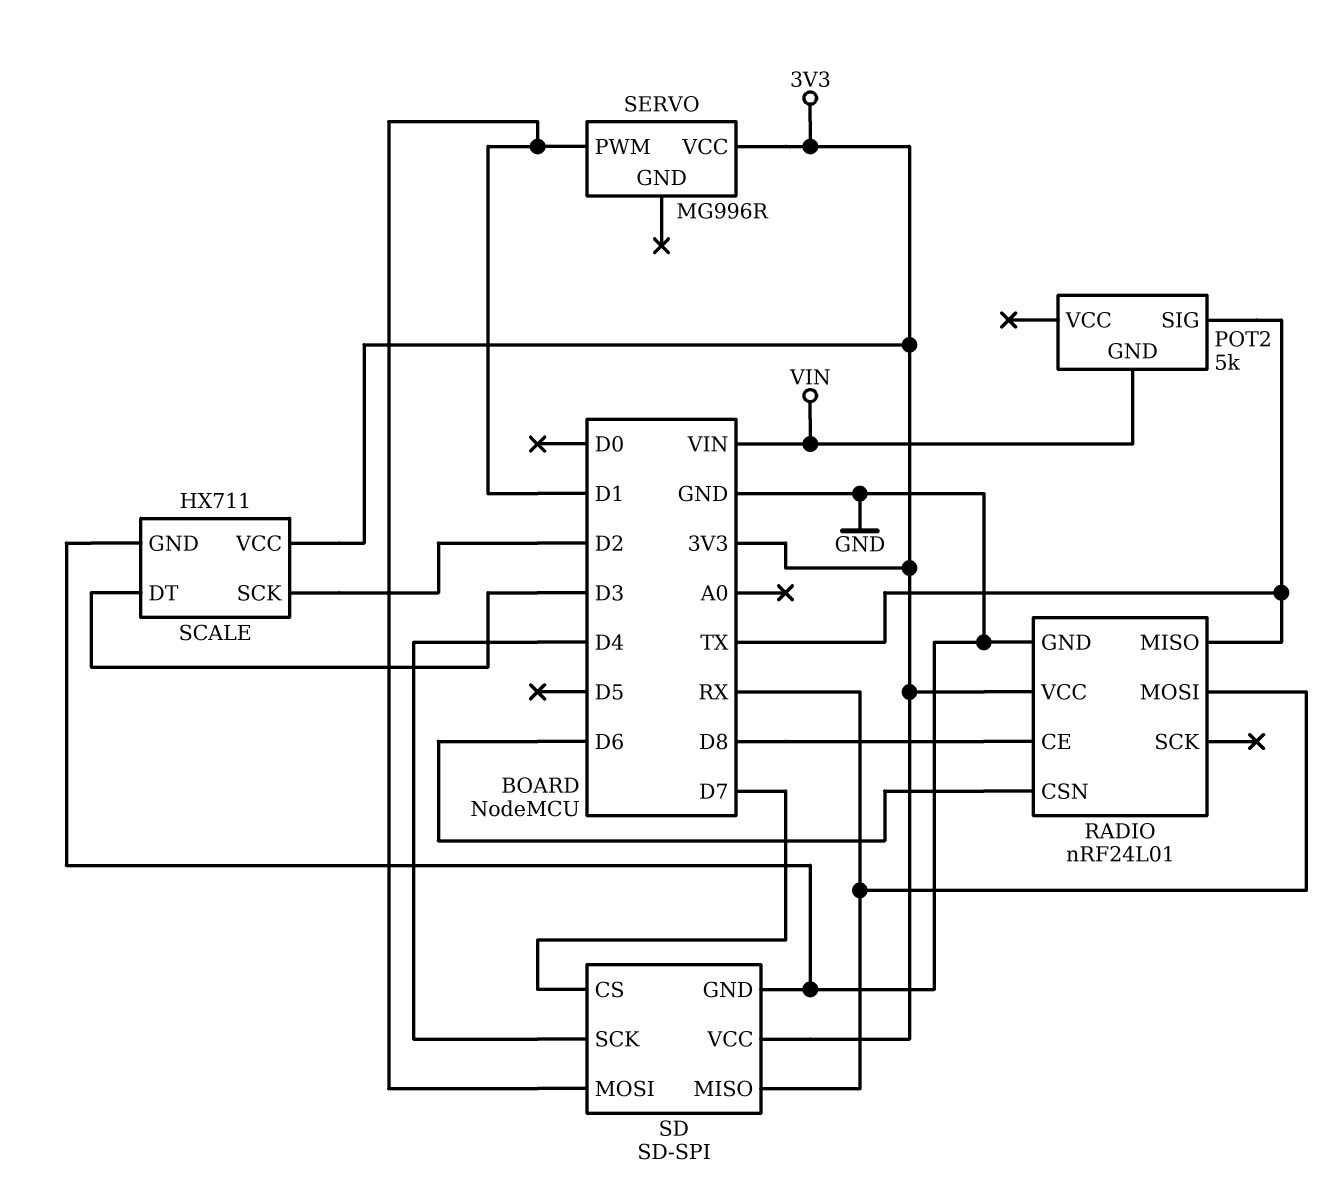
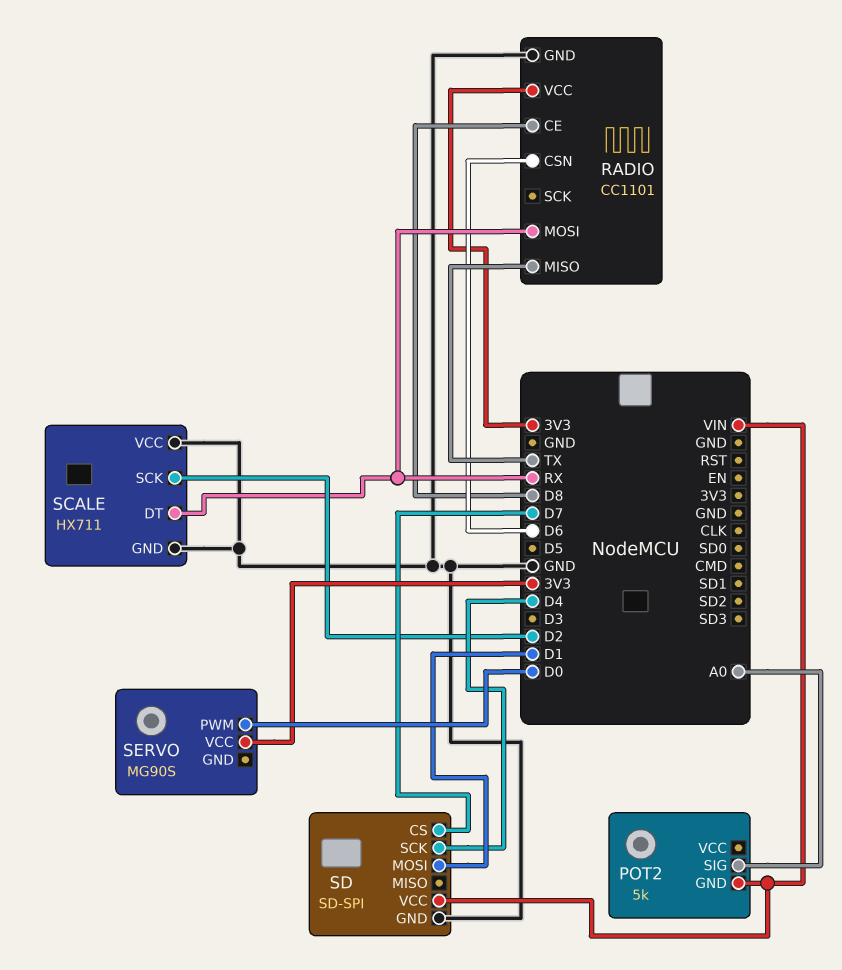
POT2 pin SIG: TX -> A0
RADIO: nRF24L01 -> CC1101
SCALE pin DT: D3 -> RX
SCALE pin VCC: 3V3 -> GND
SD pin MISO: RX -> none
SD pin VCC: 3V3 -> VIN
SERVO: MG996R -> MG90S
SERVO pin PWM: D1 -> D0

